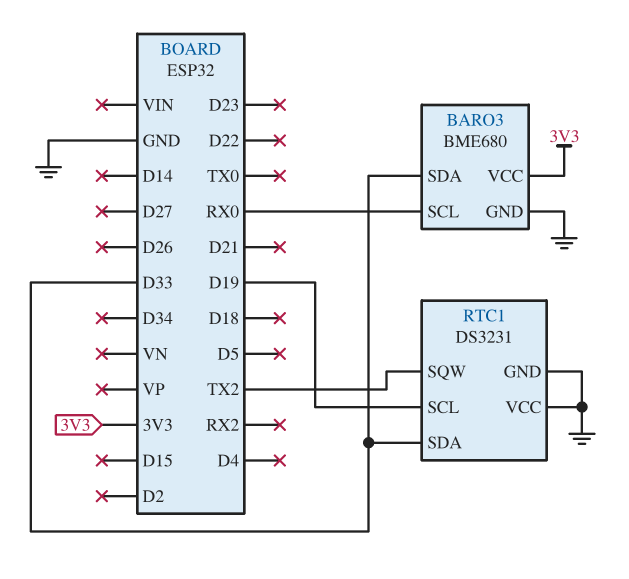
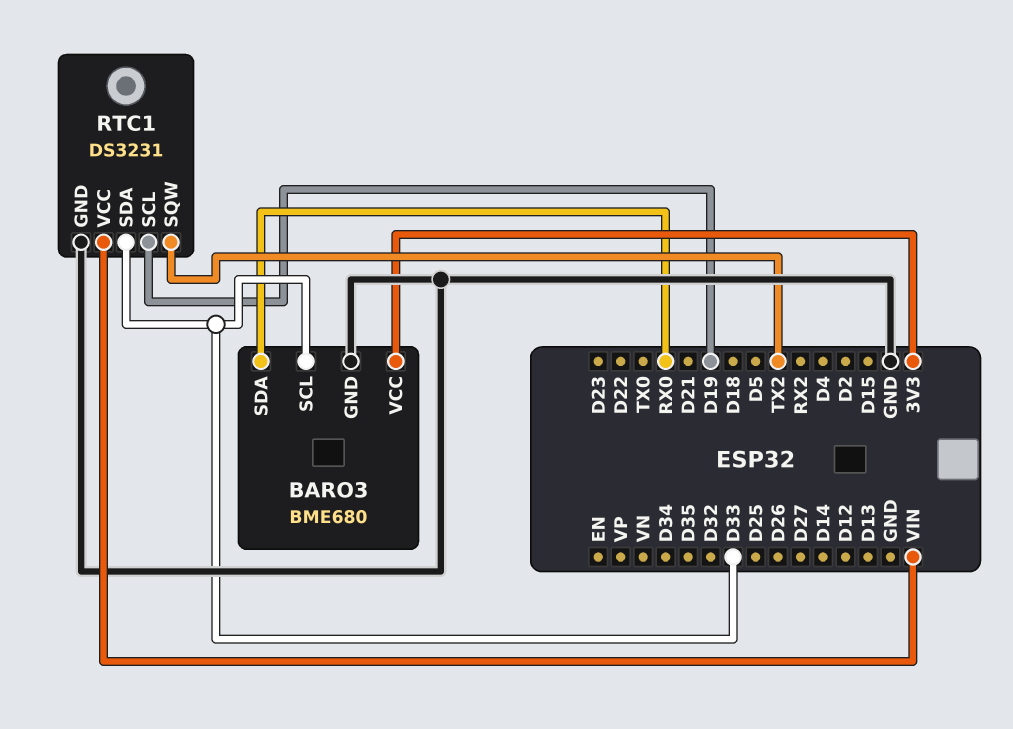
BARO3 pin SCL: RX0 -> D33
BARO3 pin SDA: D33 -> RX0
RTC1 pin VCC: GND -> VIN

